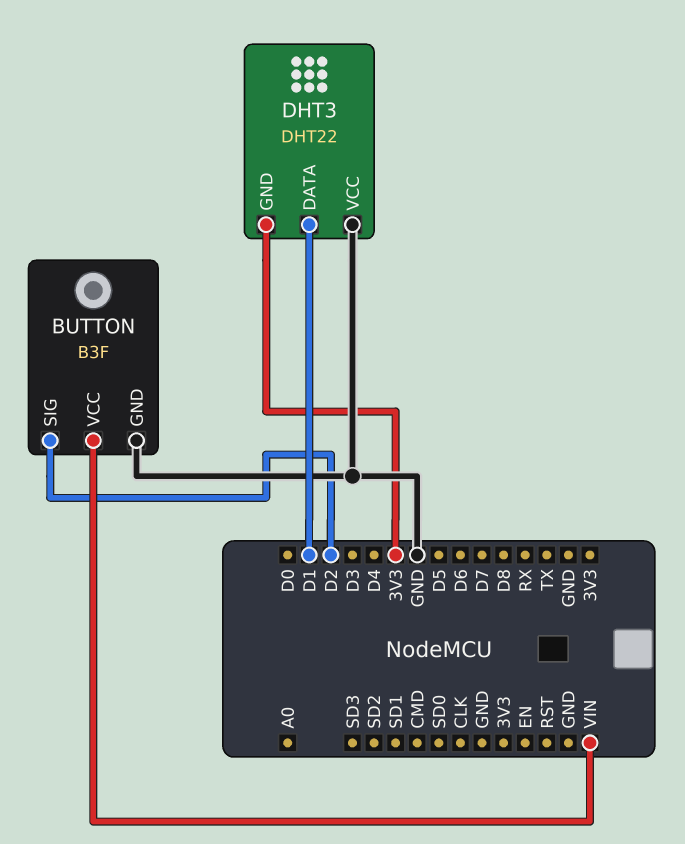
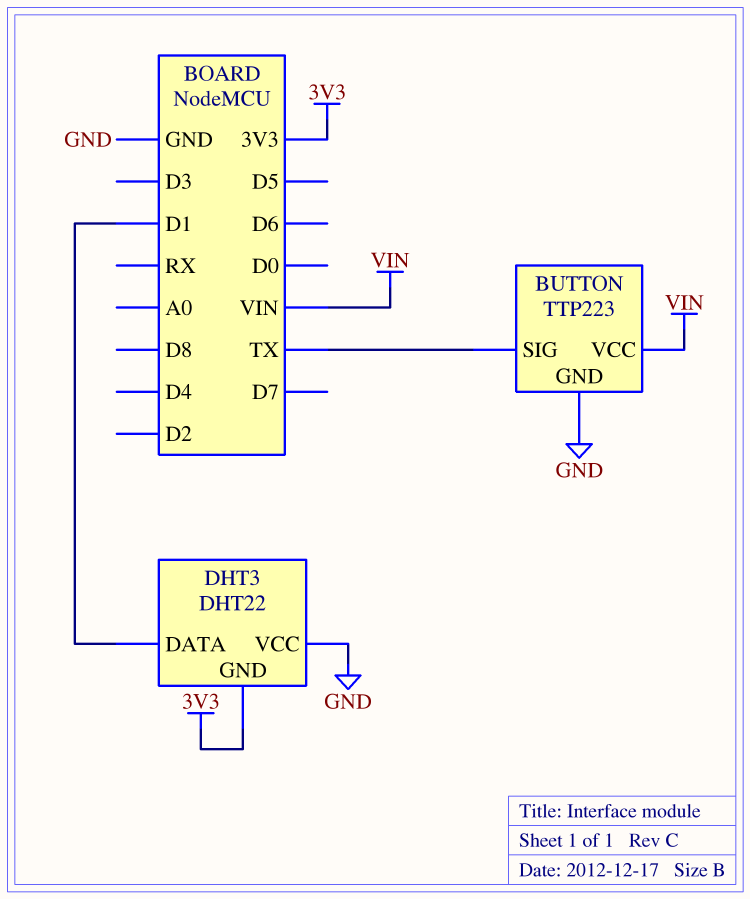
BUTTON: B3F -> TTP223
BUTTON pin SIG: D2 -> TX

